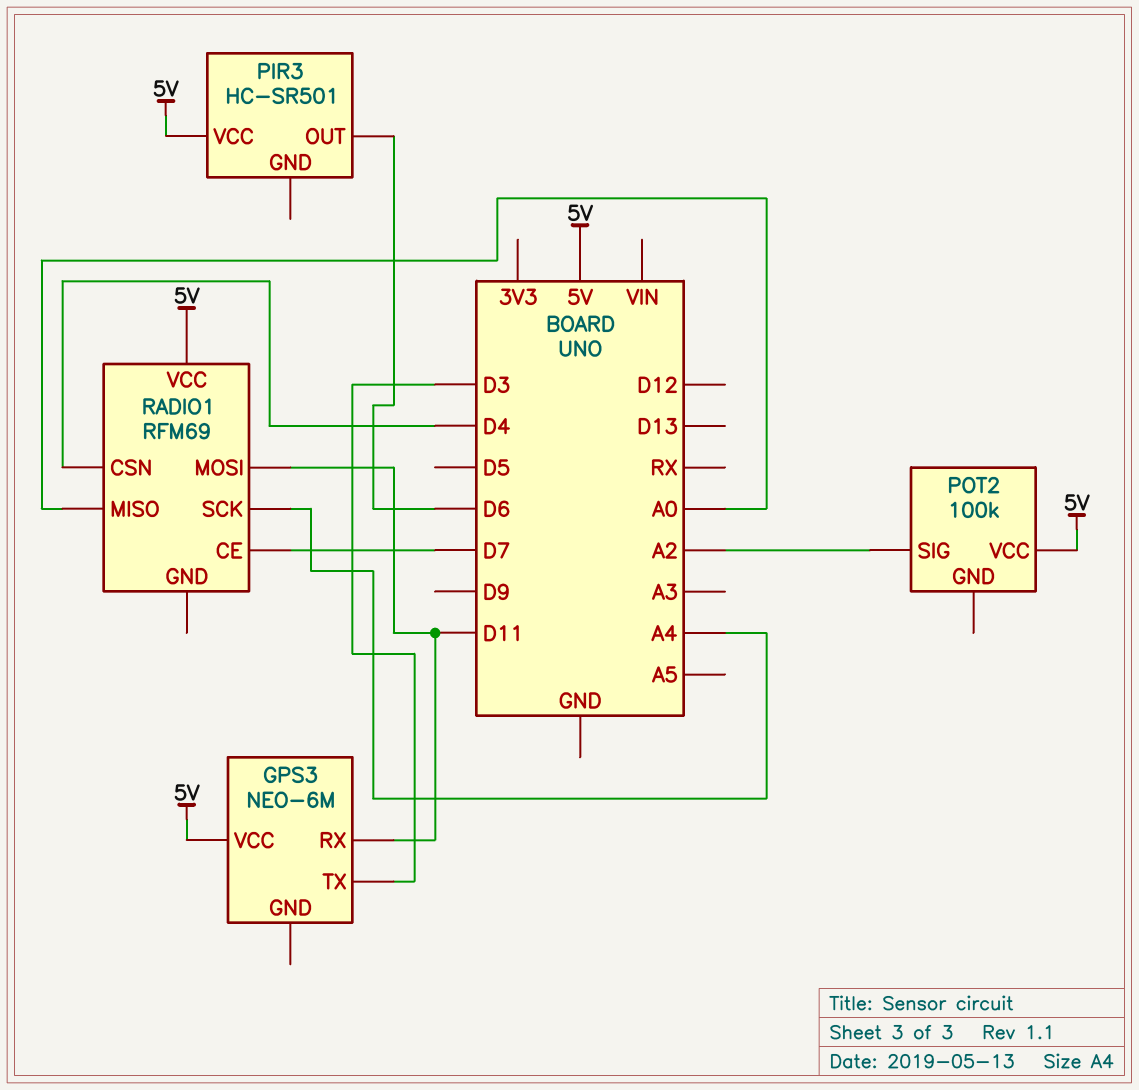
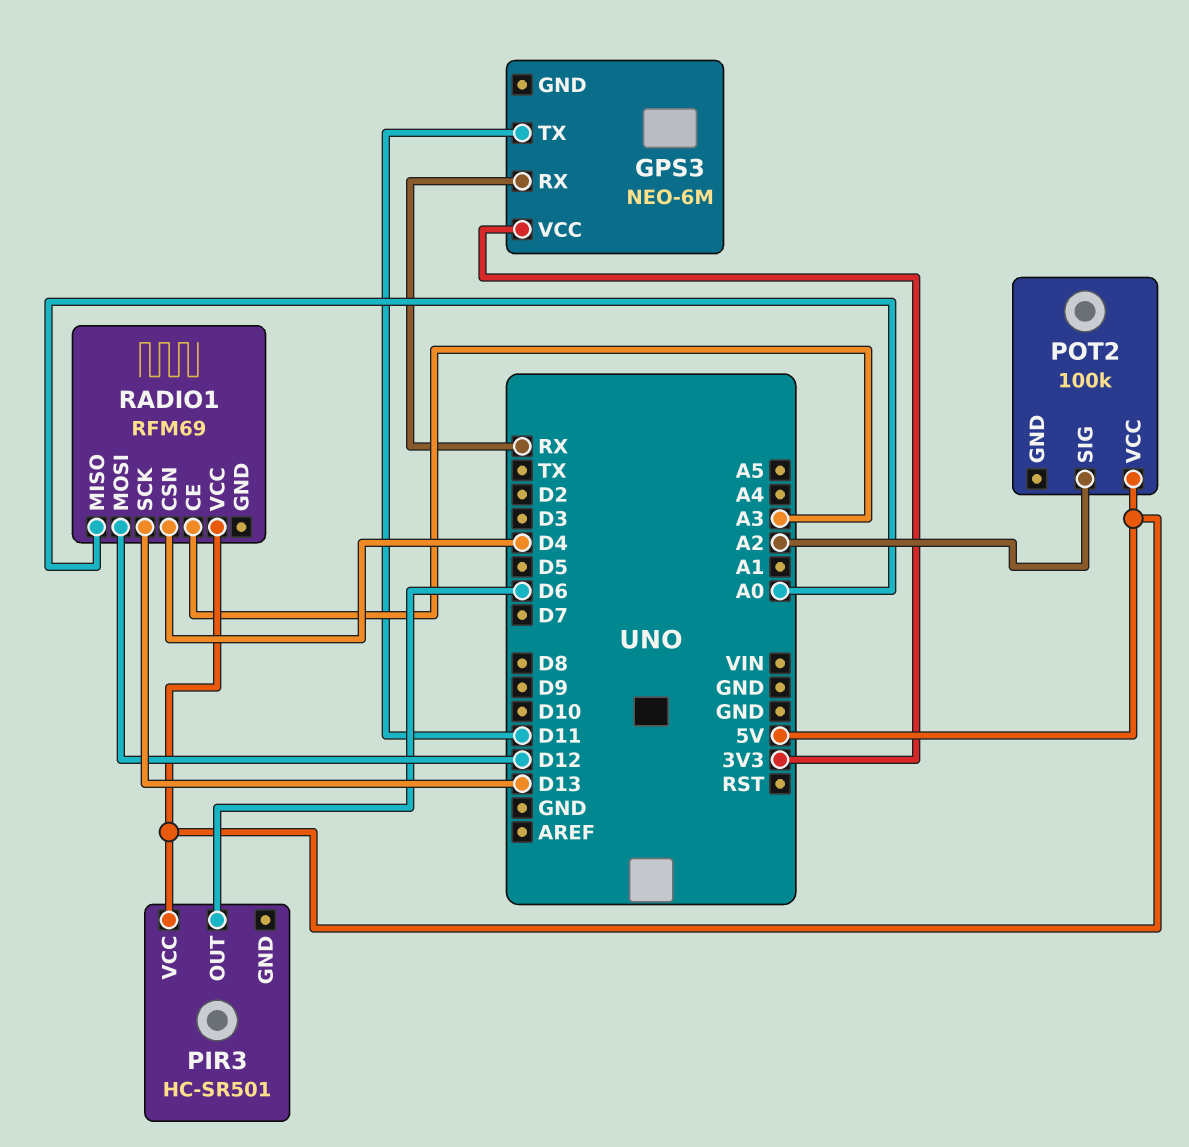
GPS3 pin RX: D11 -> RX
GPS3 pin TX: D3 -> D11
GPS3 pin VCC: 5V -> 3V3
RADIO1 pin CE: D7 -> A3
RADIO1 pin MOSI: D11 -> D12
RADIO1 pin SCK: A4 -> D13

